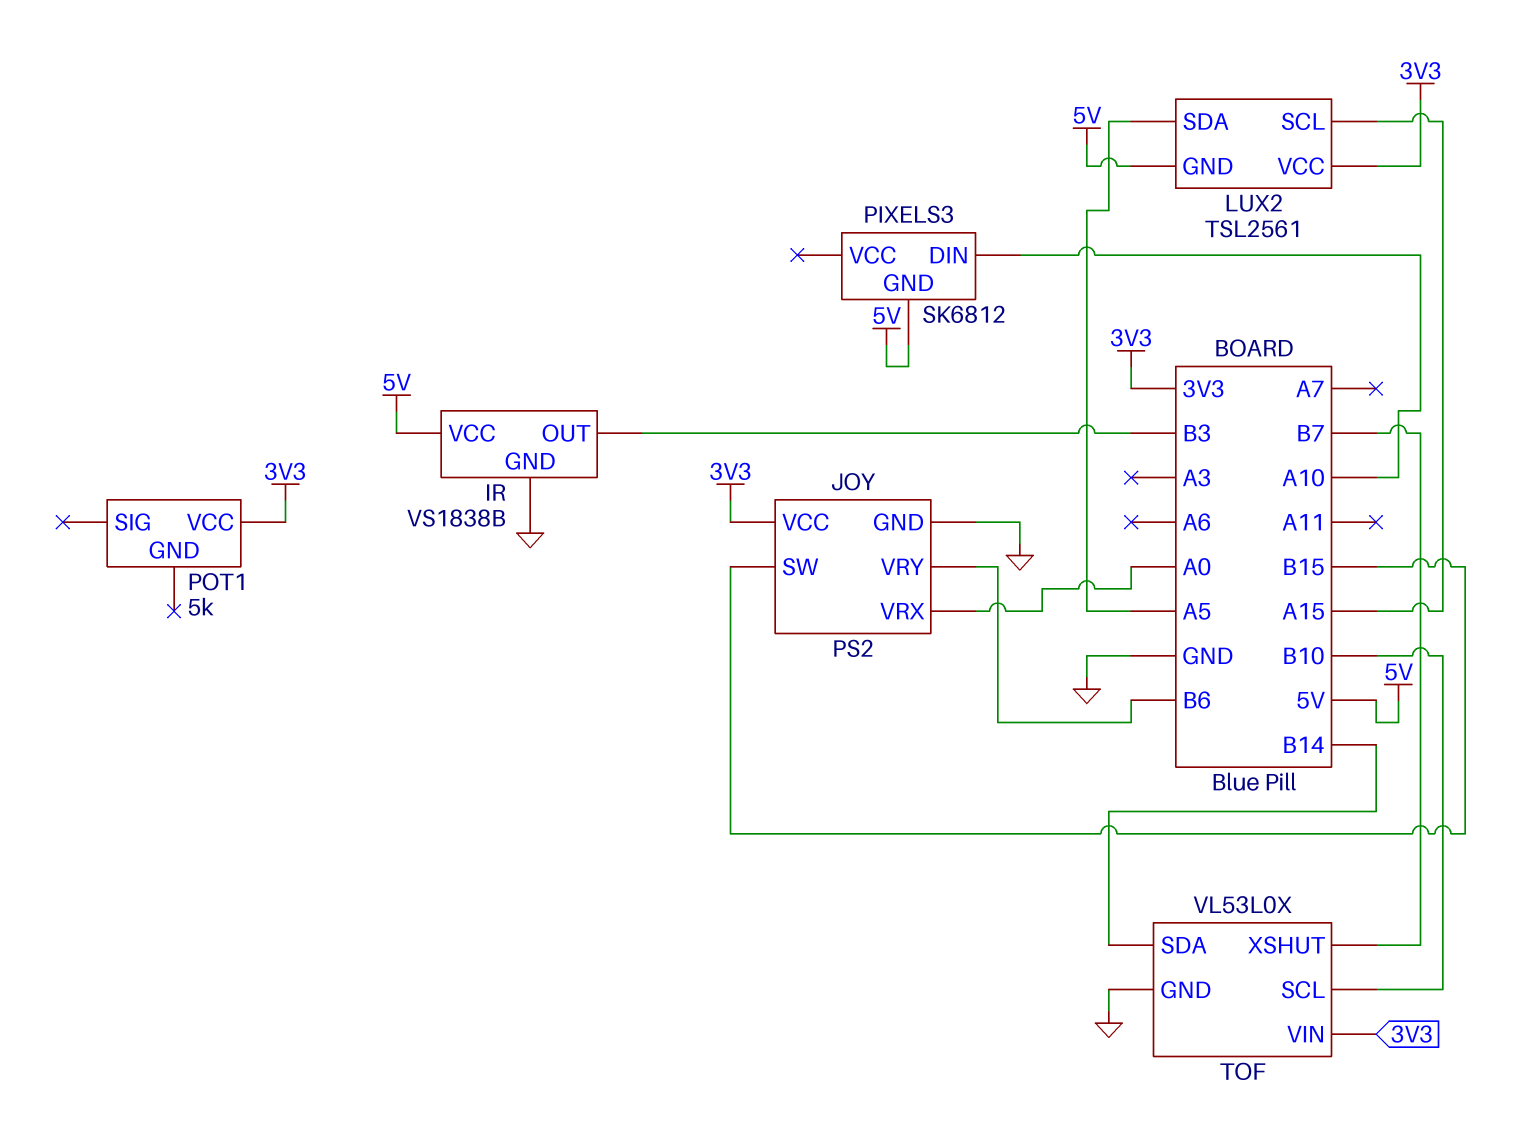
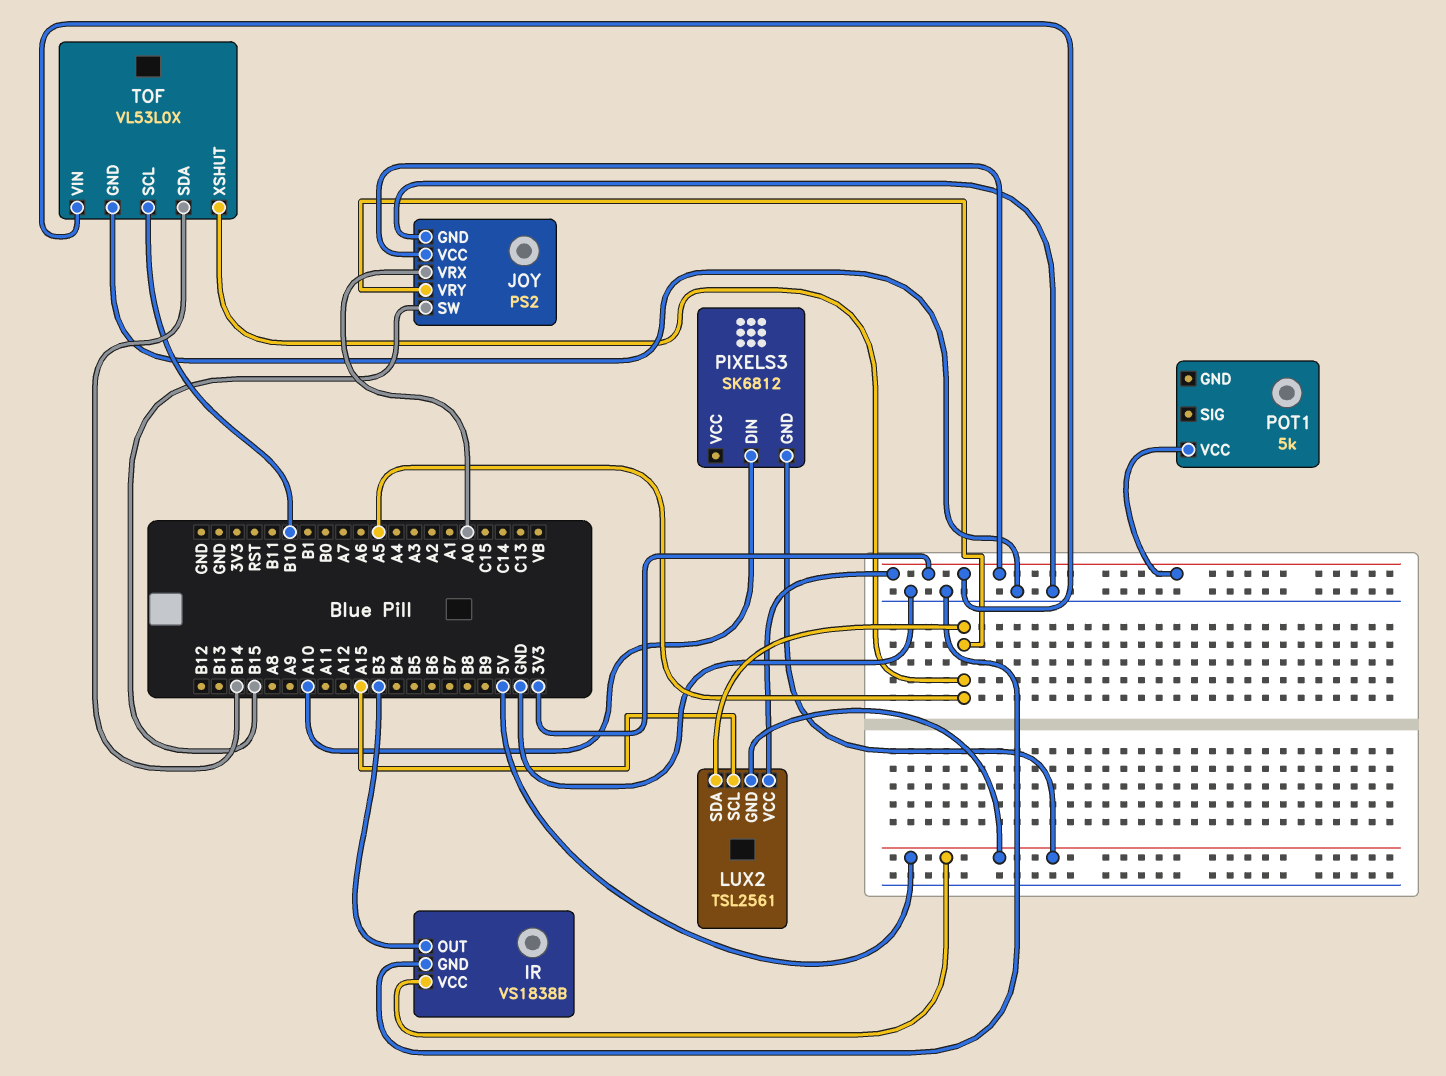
JOY pin VRY: B6 -> A5
TOF pin XSHUT: B7 -> A5

